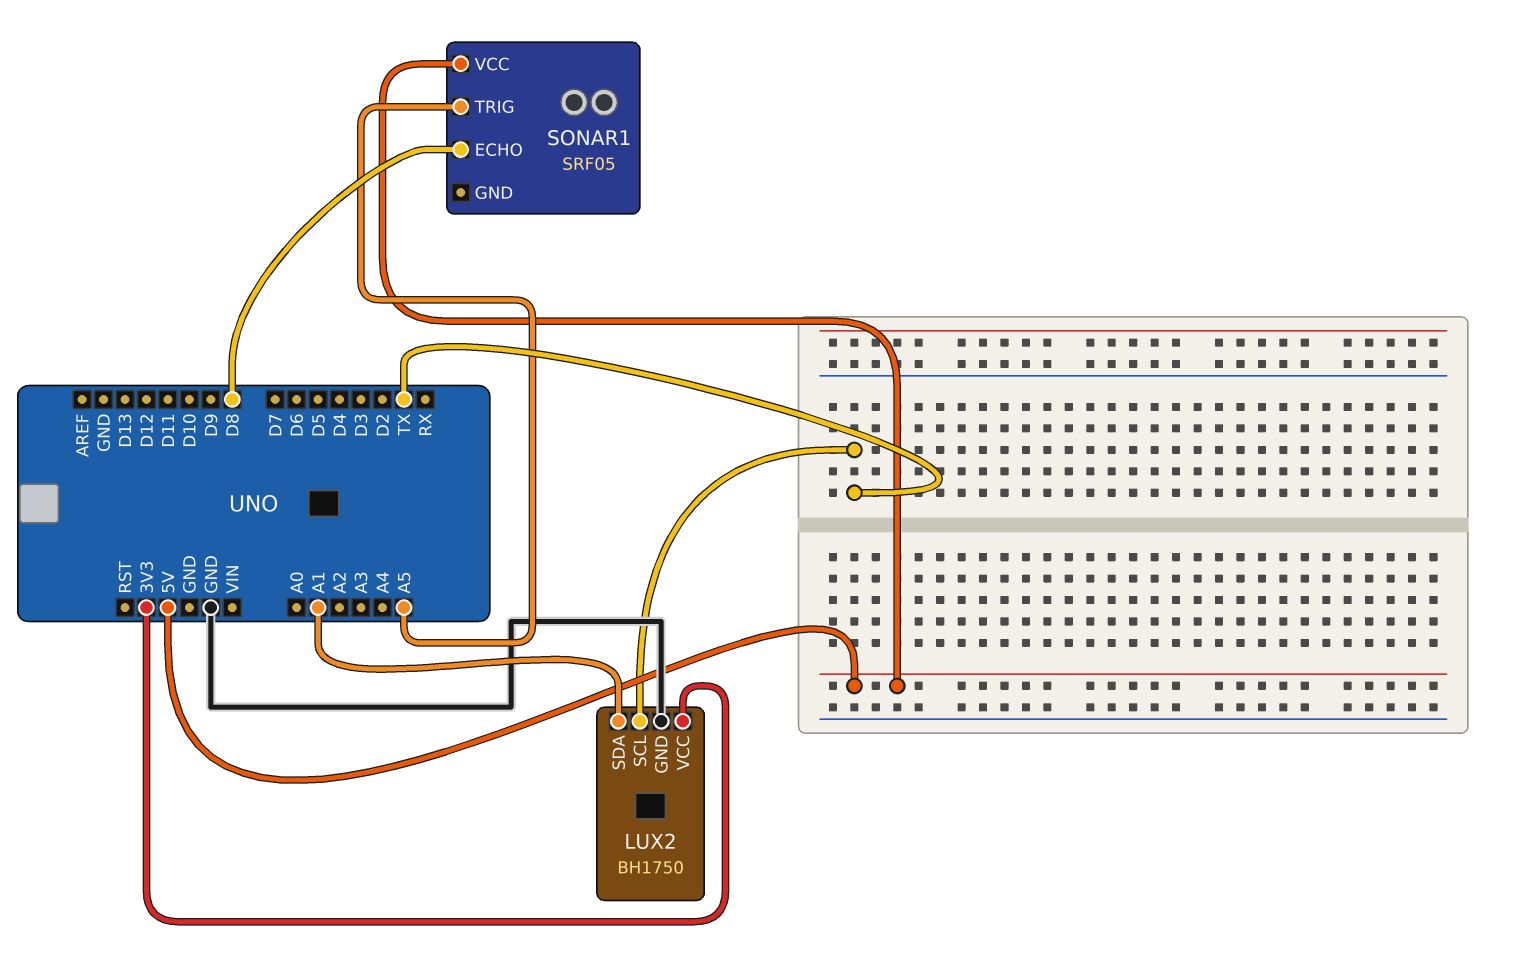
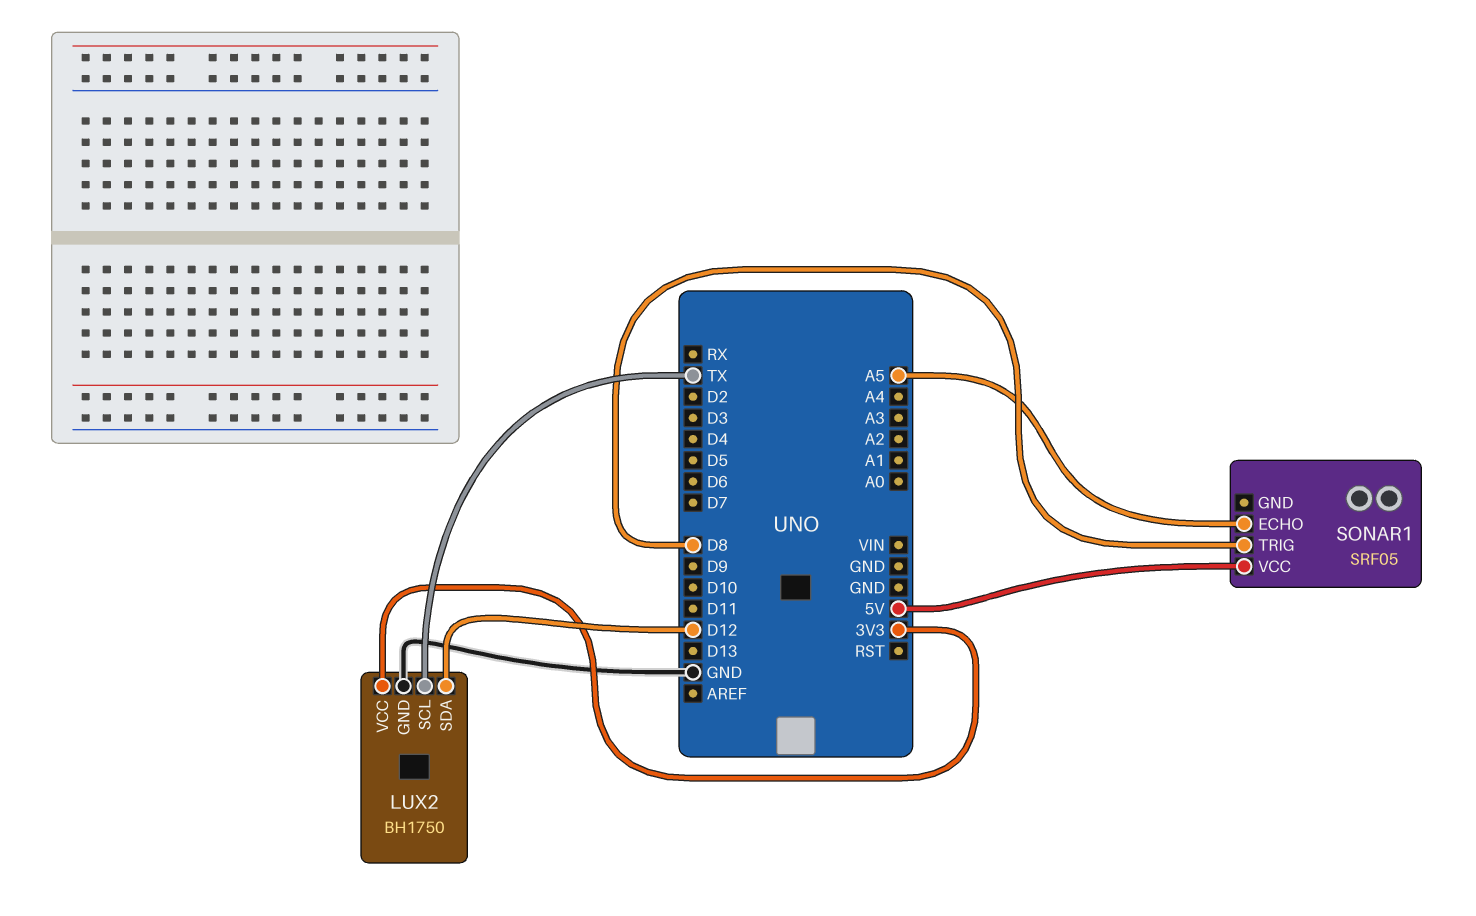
LUX2 pin SDA: A1 -> D12
SONAR1 pin ECHO: D8 -> A5
SONAR1 pin TRIG: A5 -> D8

